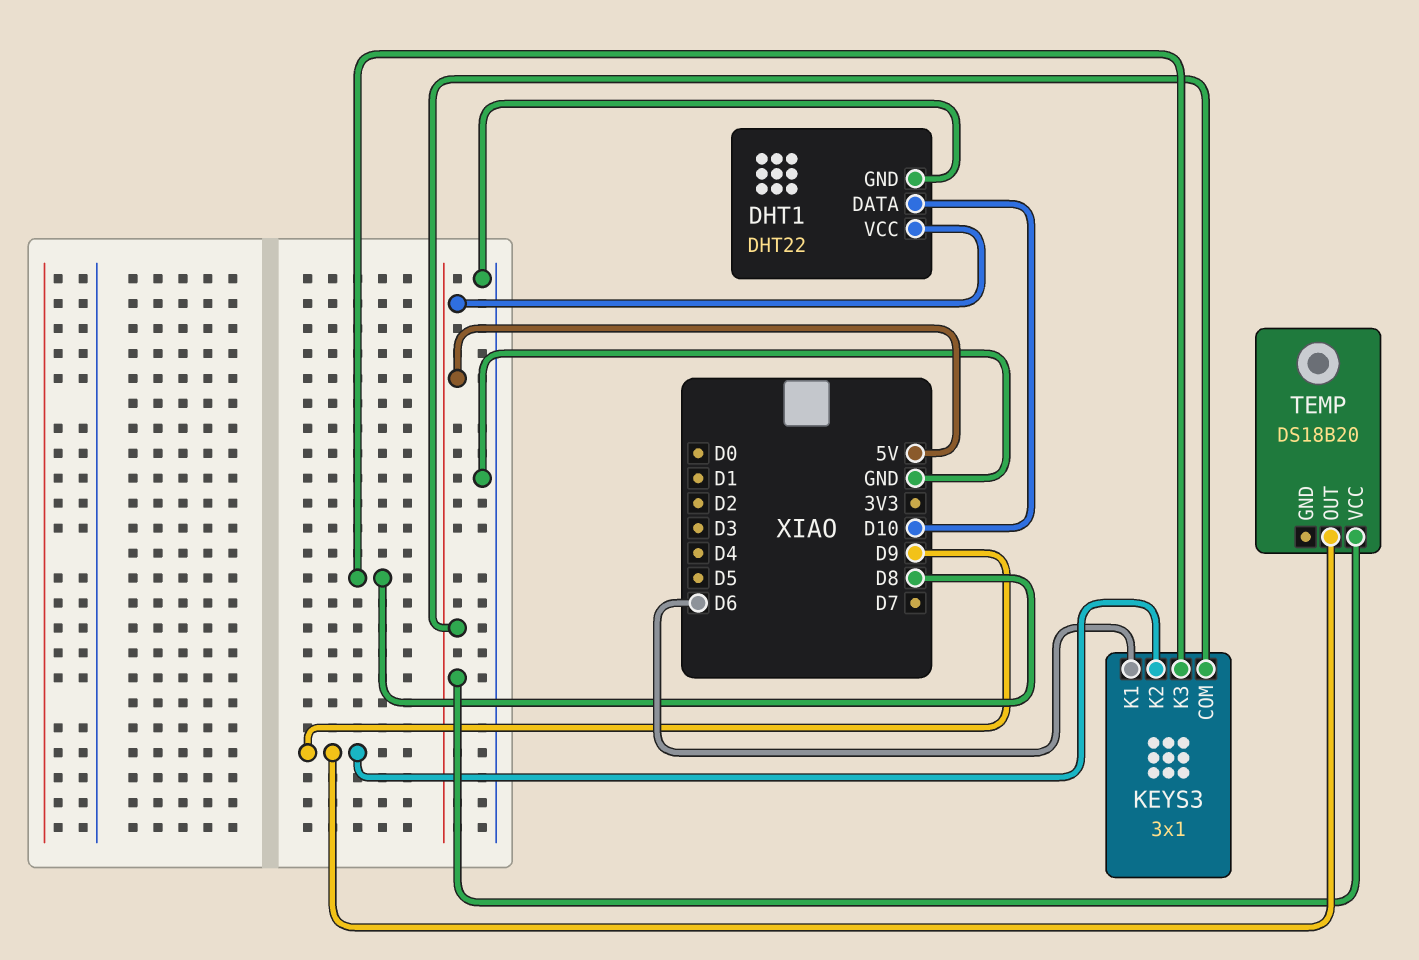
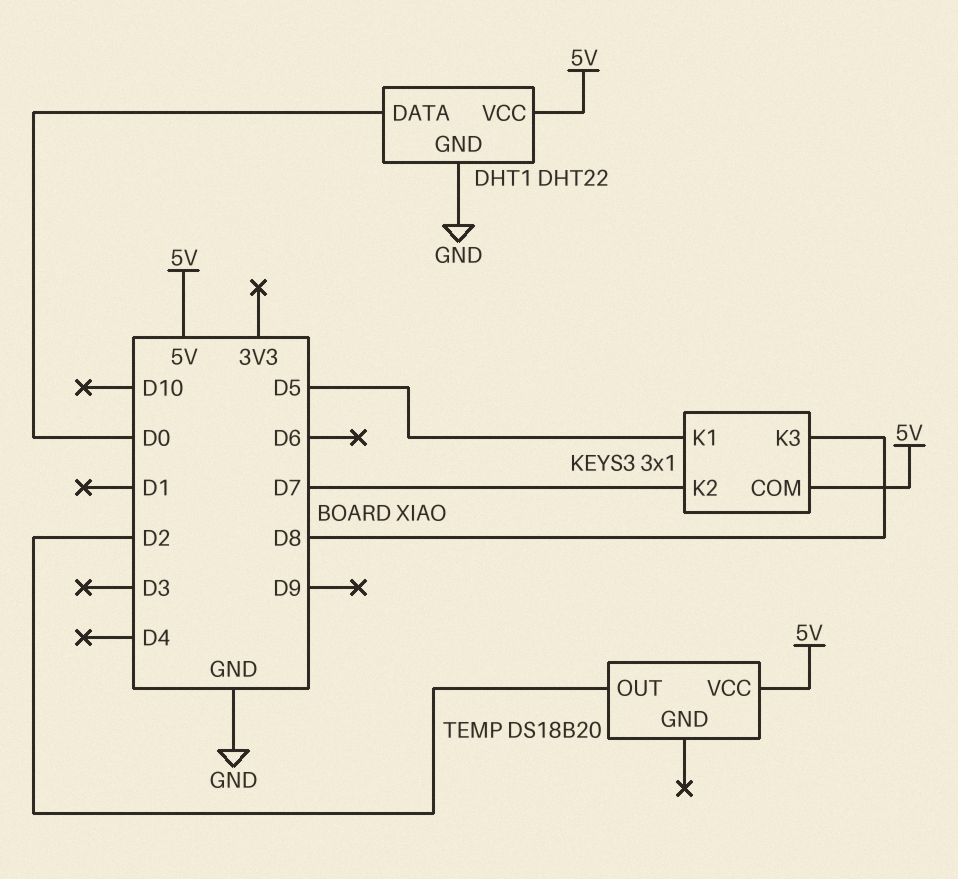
DHT1 pin DATA: D10 -> D0
KEYS3 pin K1: D6 -> D5
KEYS3 pin K2: D9 -> D7
TEMP pin OUT: D9 -> D2

